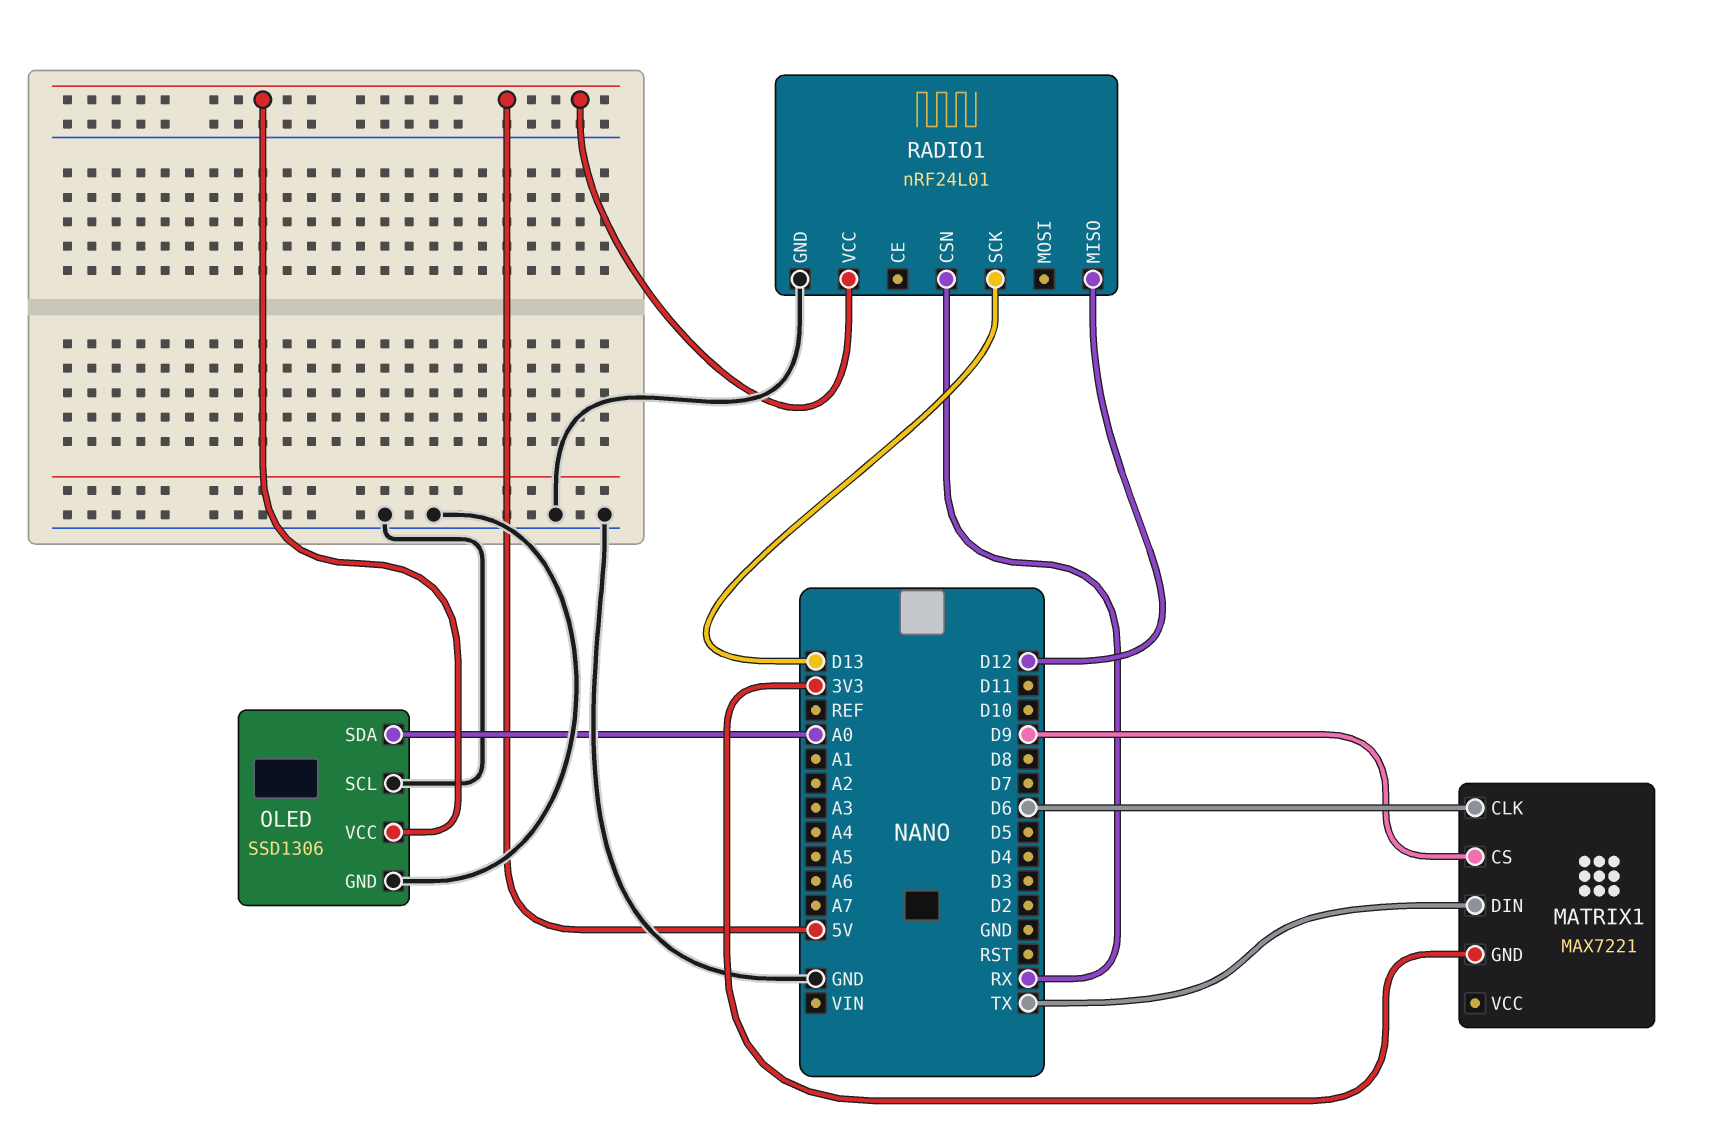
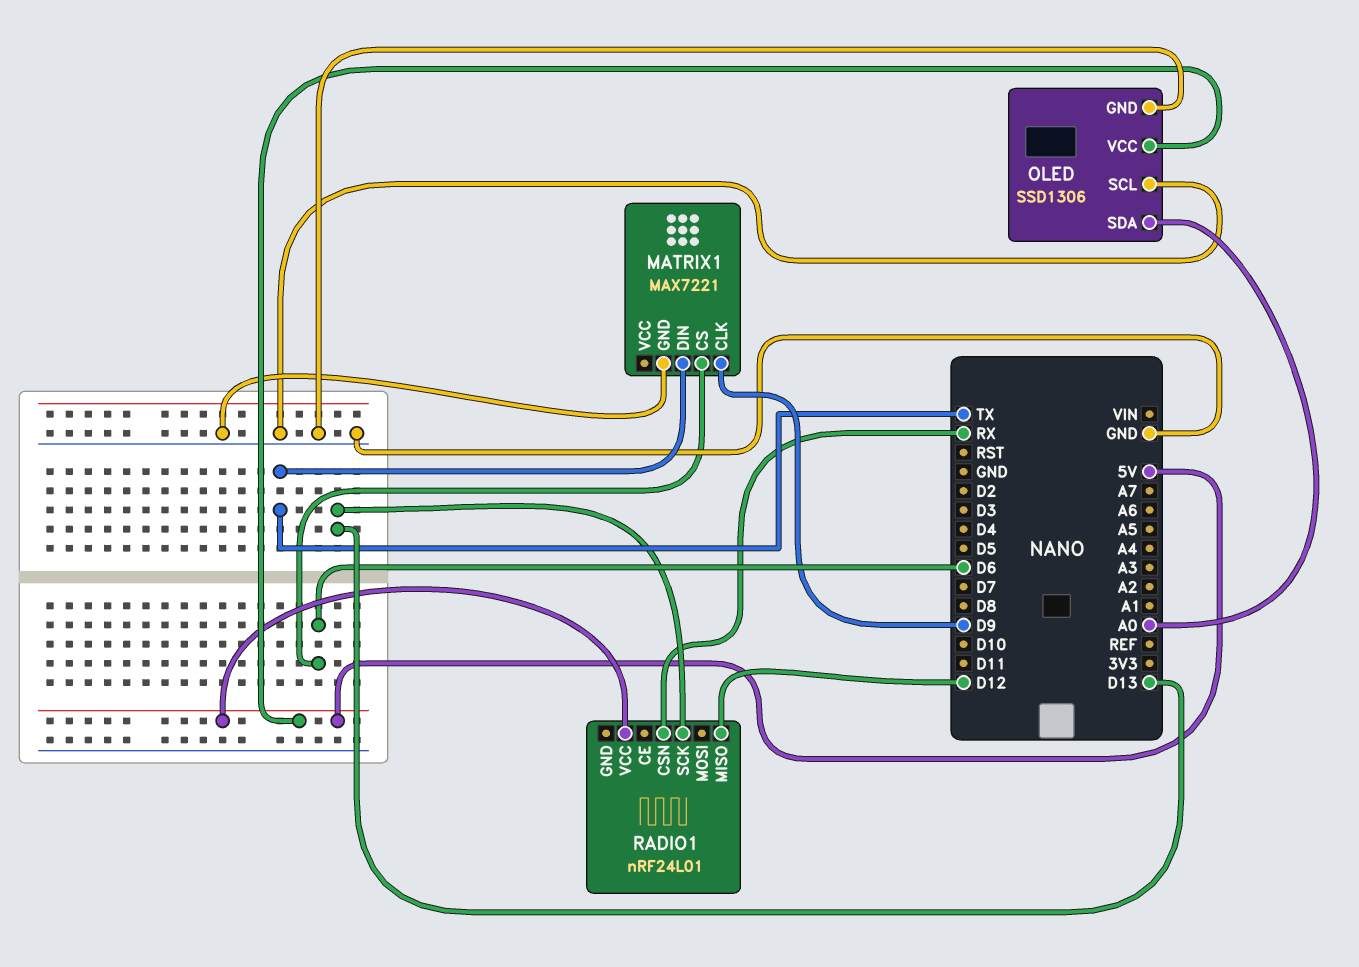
MATRIX1 pin CLK: D6 -> D9
MATRIX1 pin CS: D9 -> D6
MATRIX1 pin GND: 3V3 -> GND
RADIO1 pin GND: GND -> none

